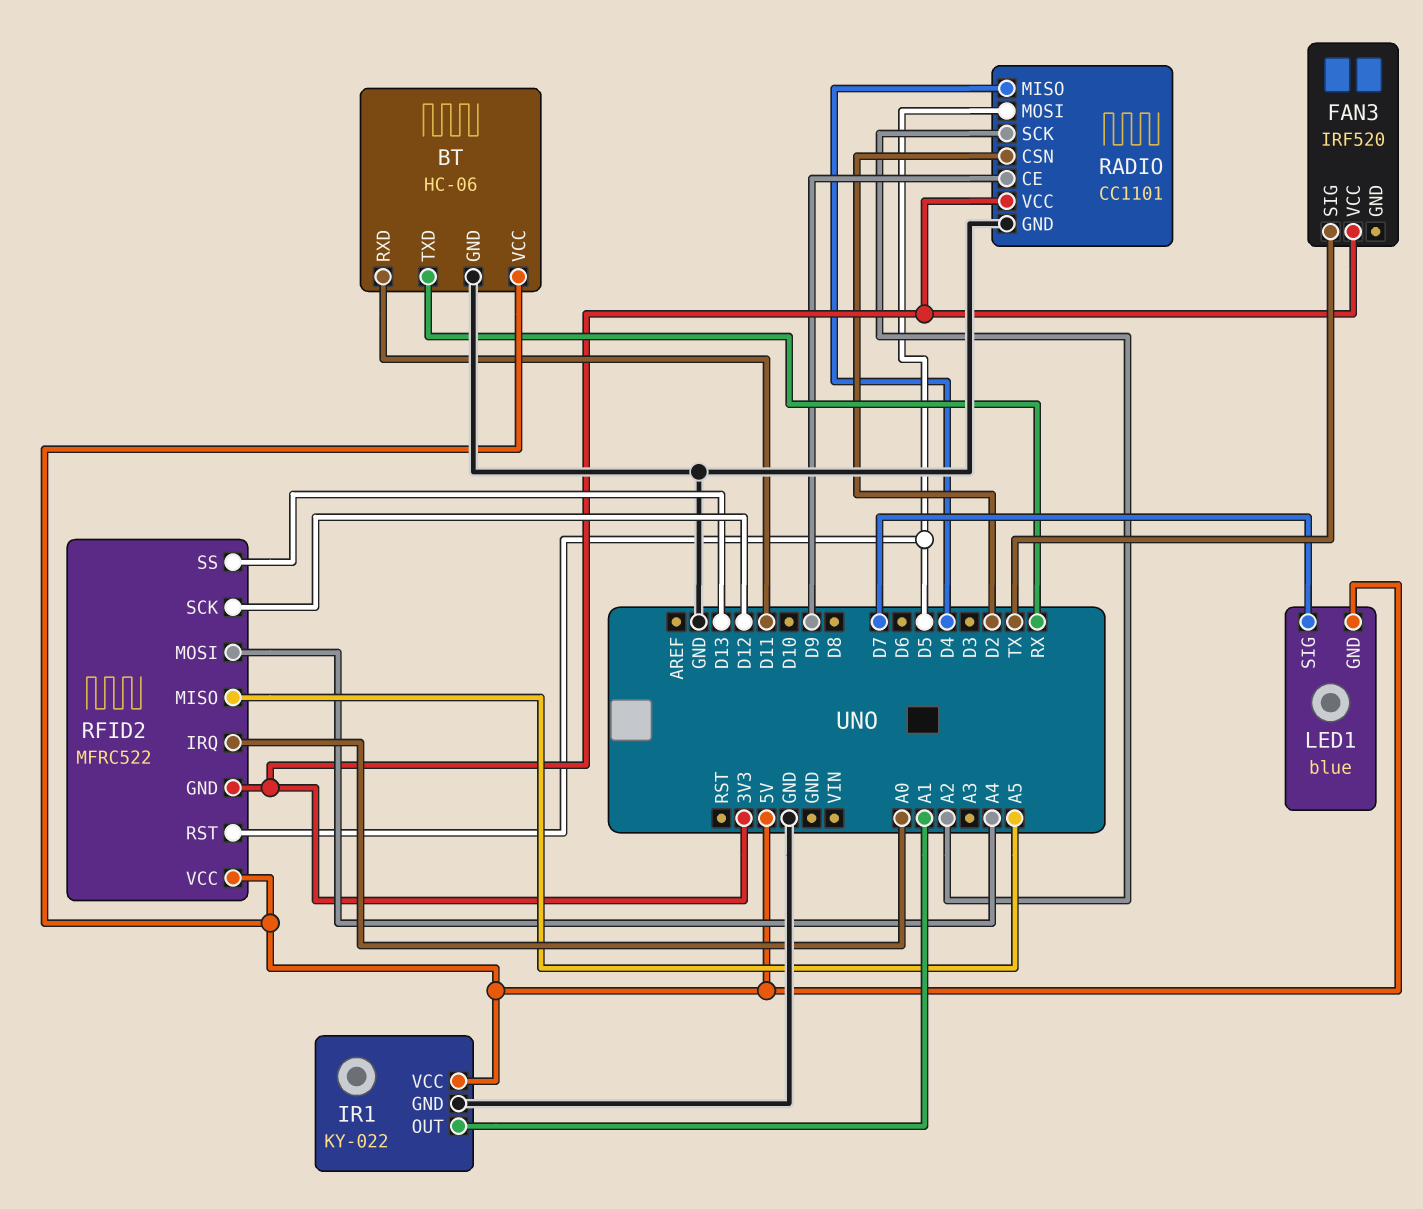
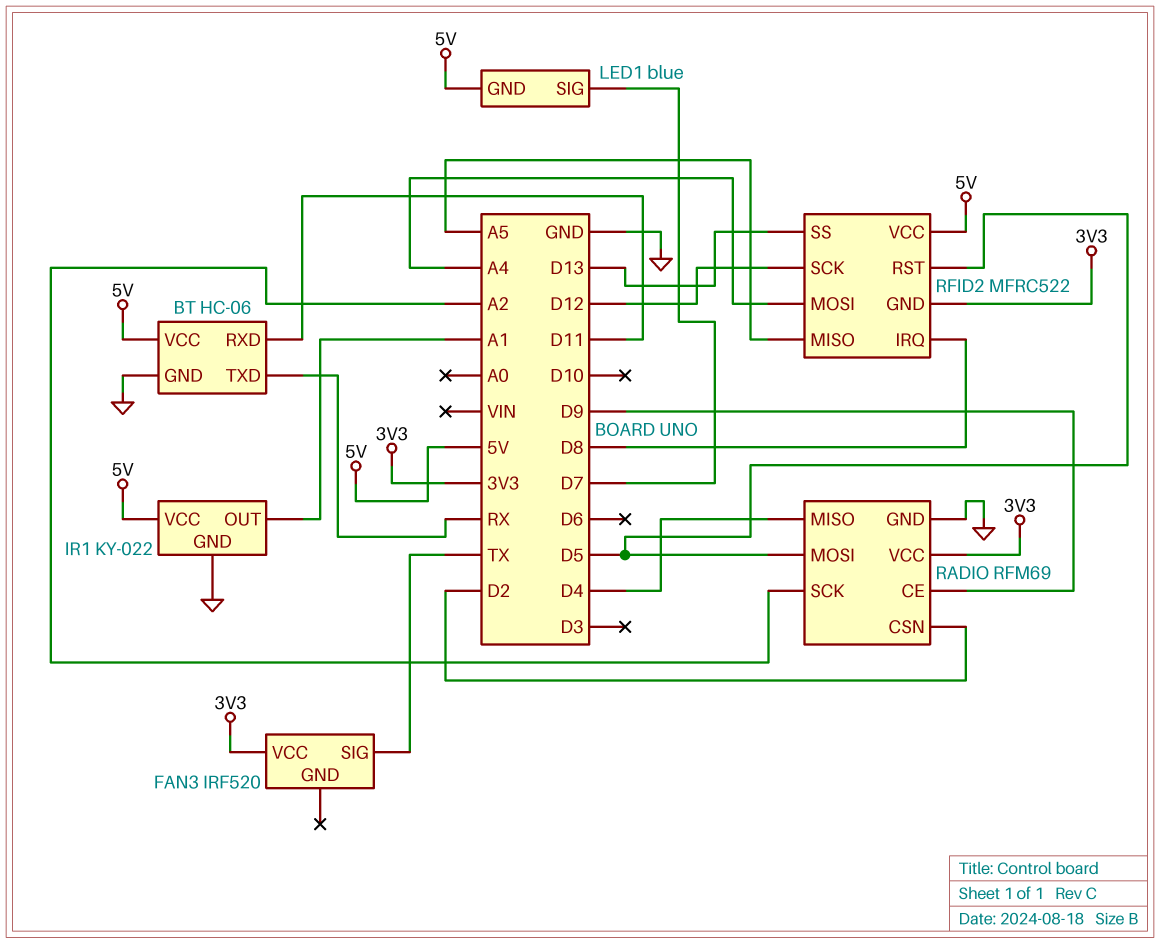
RADIO: CC1101 -> RFM69
RFID2 pin IRQ: A0 -> D8

